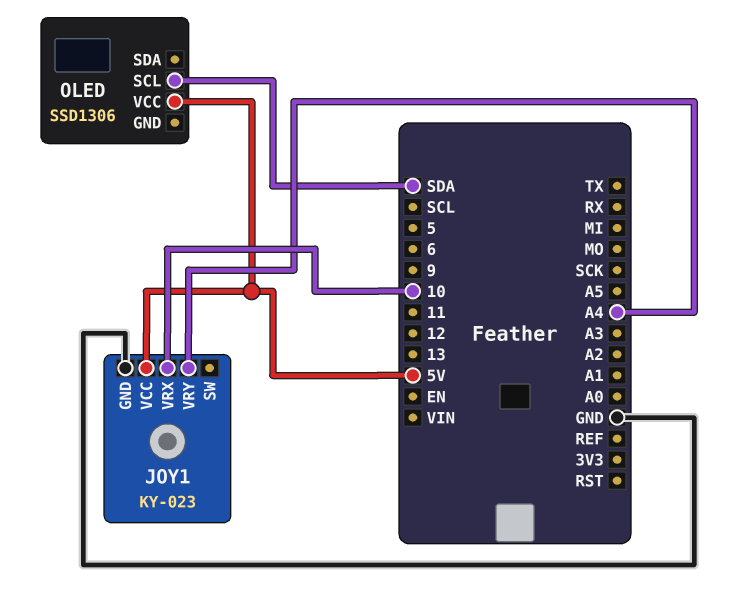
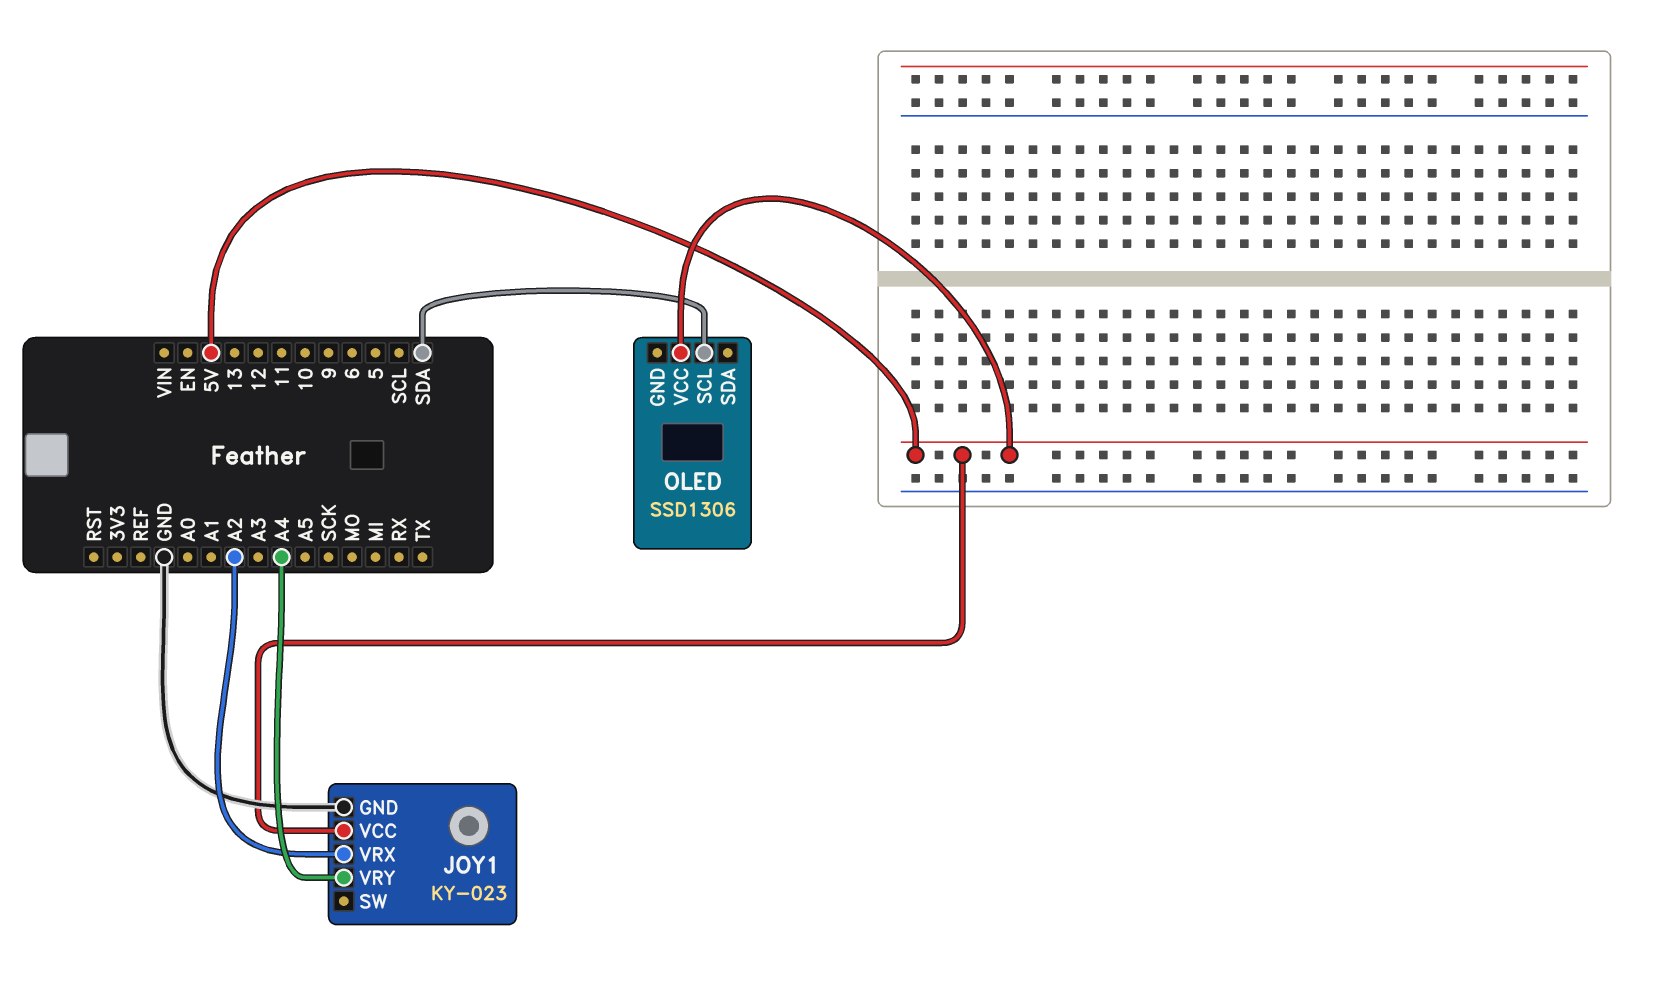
JOY1 pin VRX: 10 -> A2

